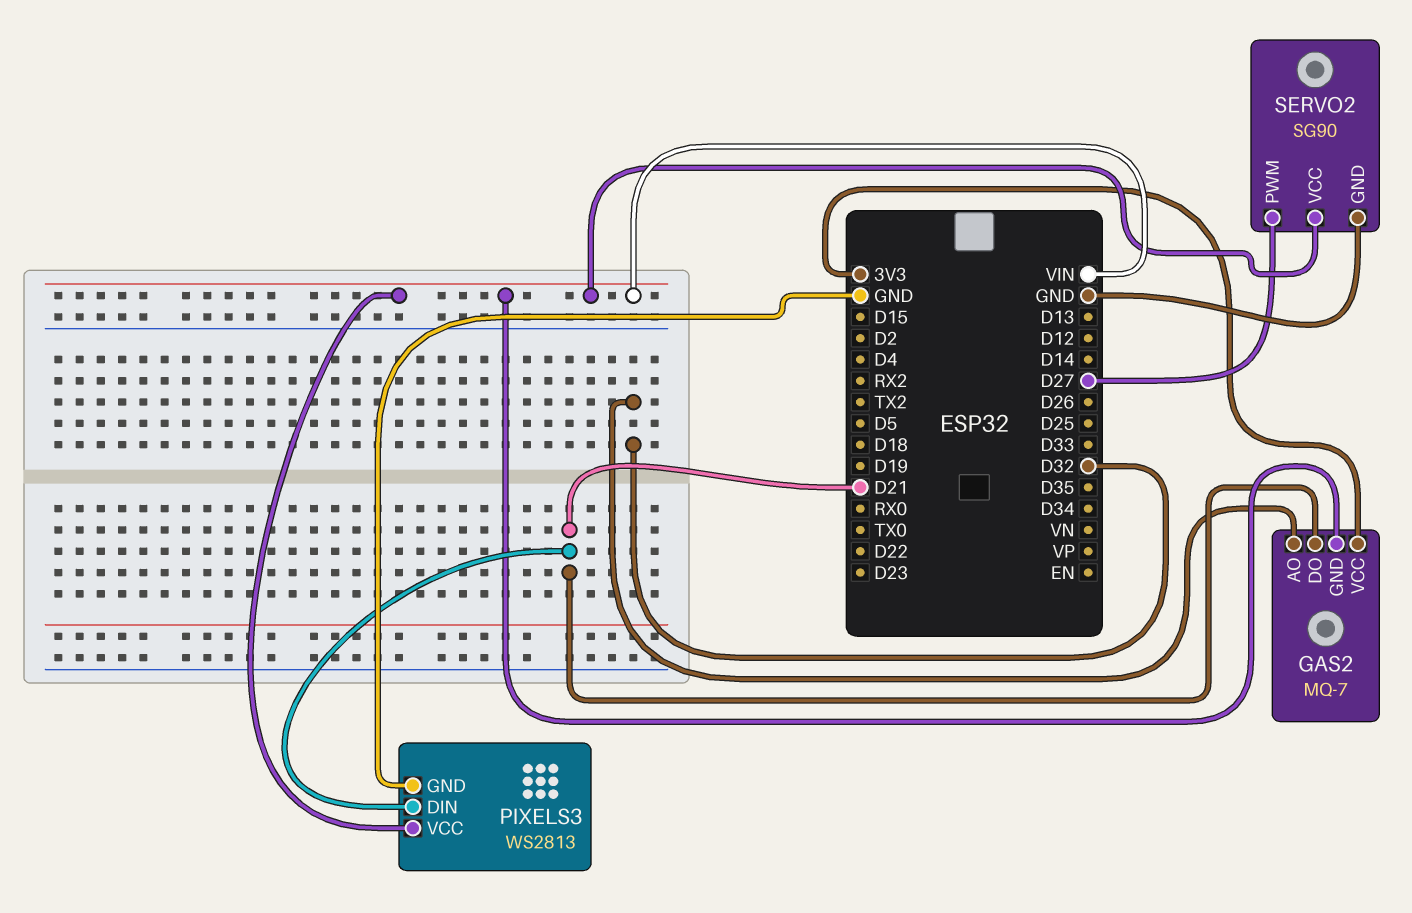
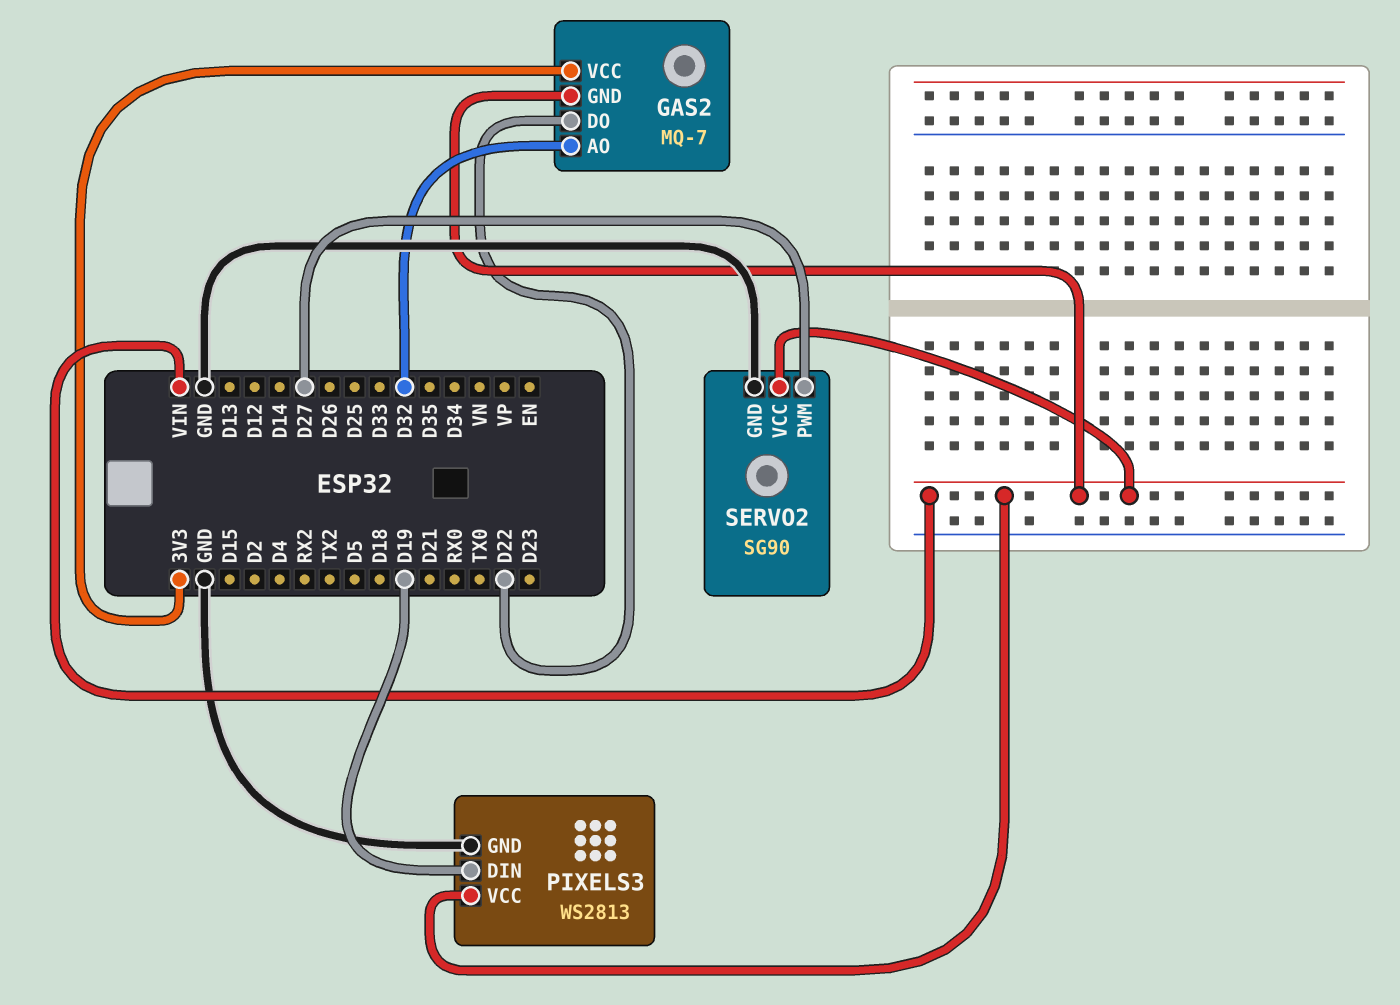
GAS2 pin DO: D21 -> D22
PIXELS3 pin DIN: D21 -> D19

